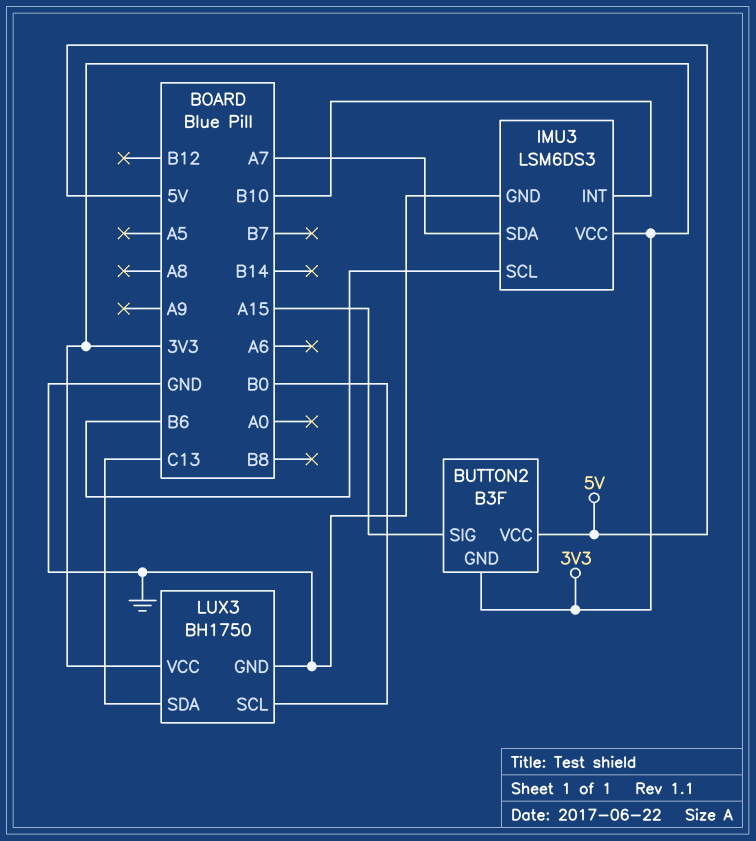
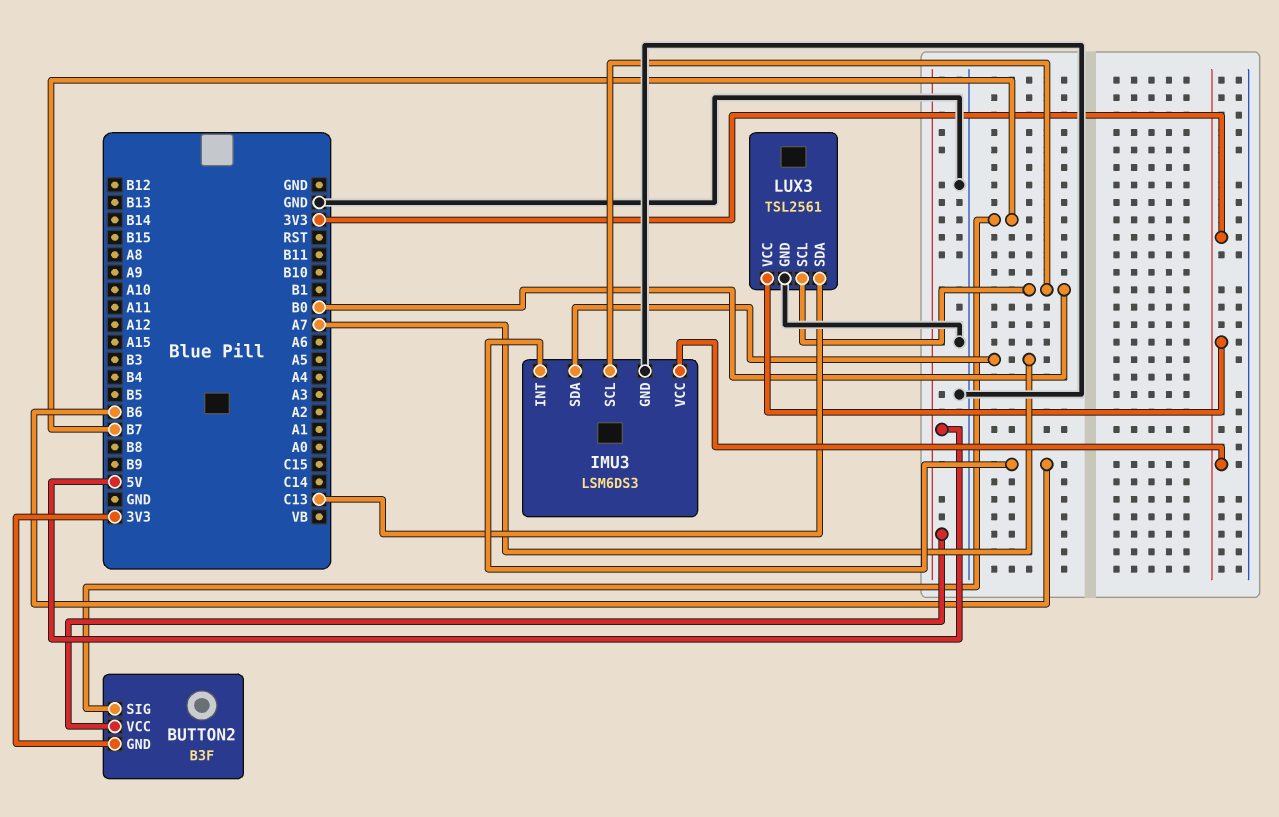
BUTTON2 pin SIG: A15 -> B7
IMU3 pin INT: B10 -> B6
IMU3 pin SCL: B6 -> B0
LUX3: BH1750 -> TSL2561

